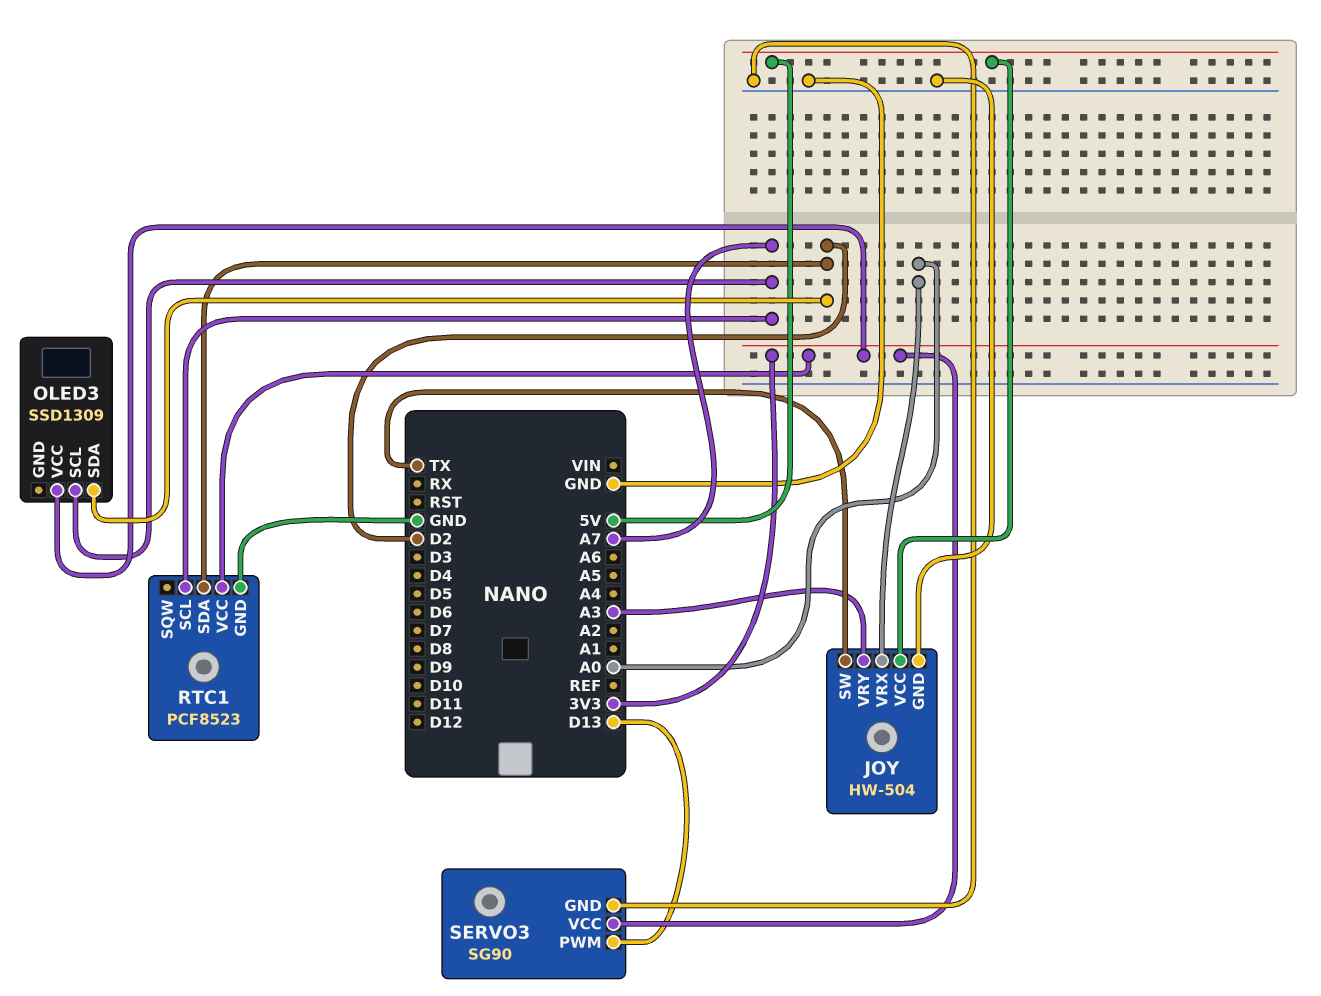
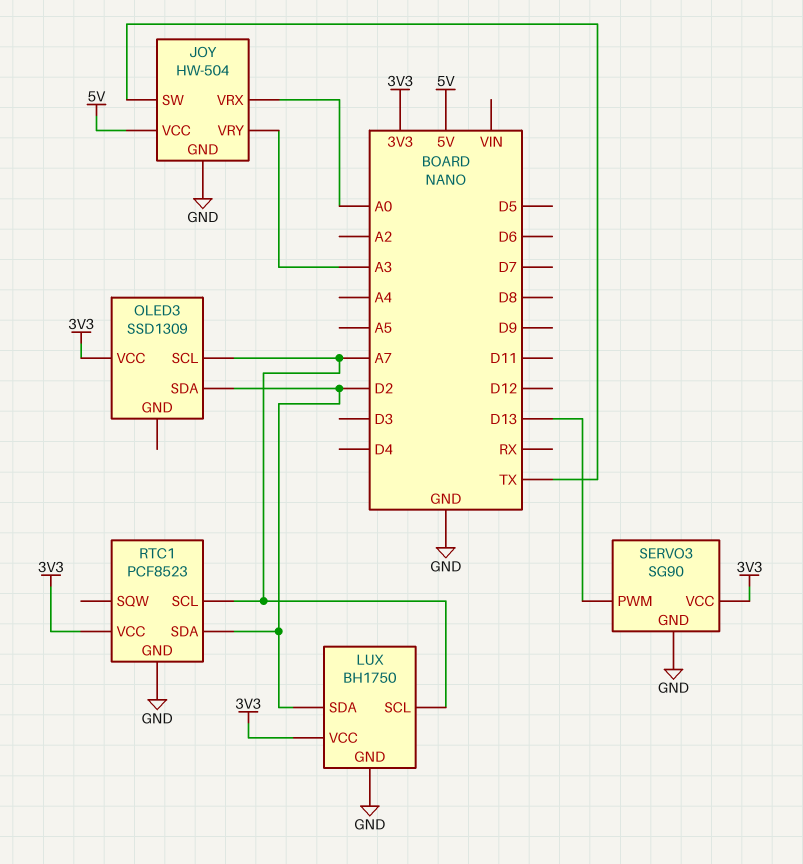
LUX: none -> BH1750
LUX pin GND: none -> GND
LUX pin SCL: none -> A7
LUX pin SDA: none -> D2
LUX pin VCC: none -> 3V3

